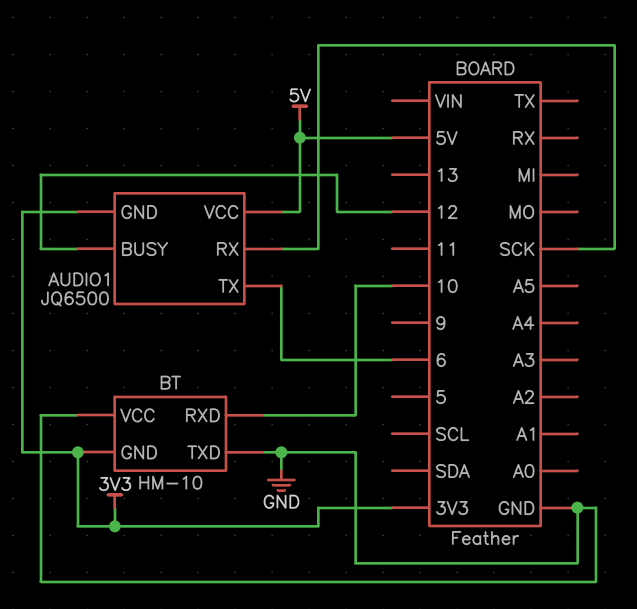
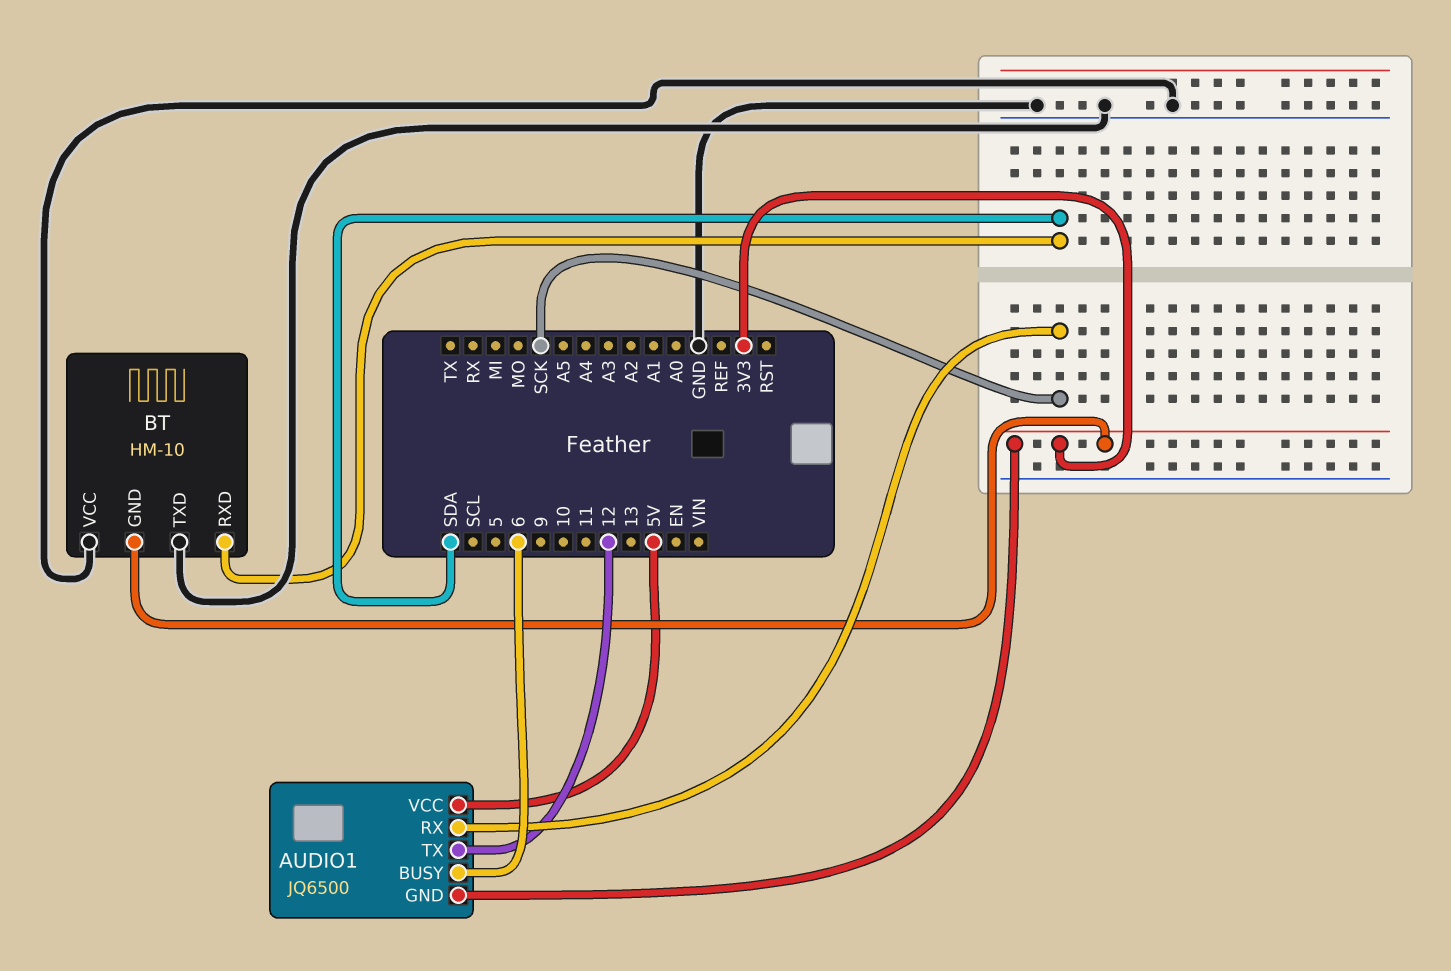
AUDIO1 pin BUSY: 12 -> 6
AUDIO1 pin TX: 6 -> 12
BT pin RXD: 10 -> SDA

